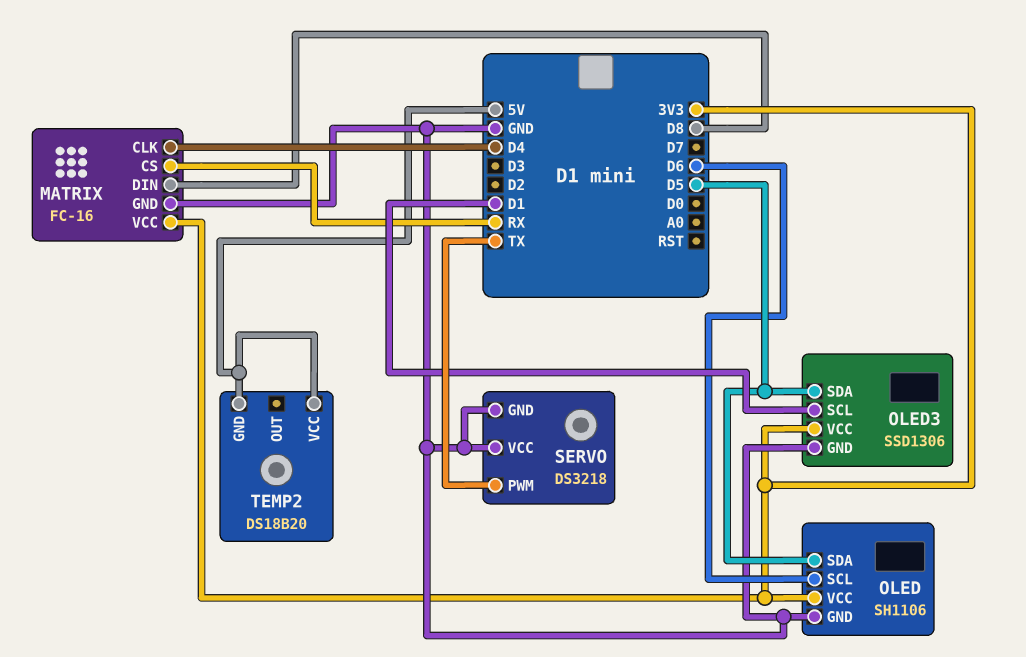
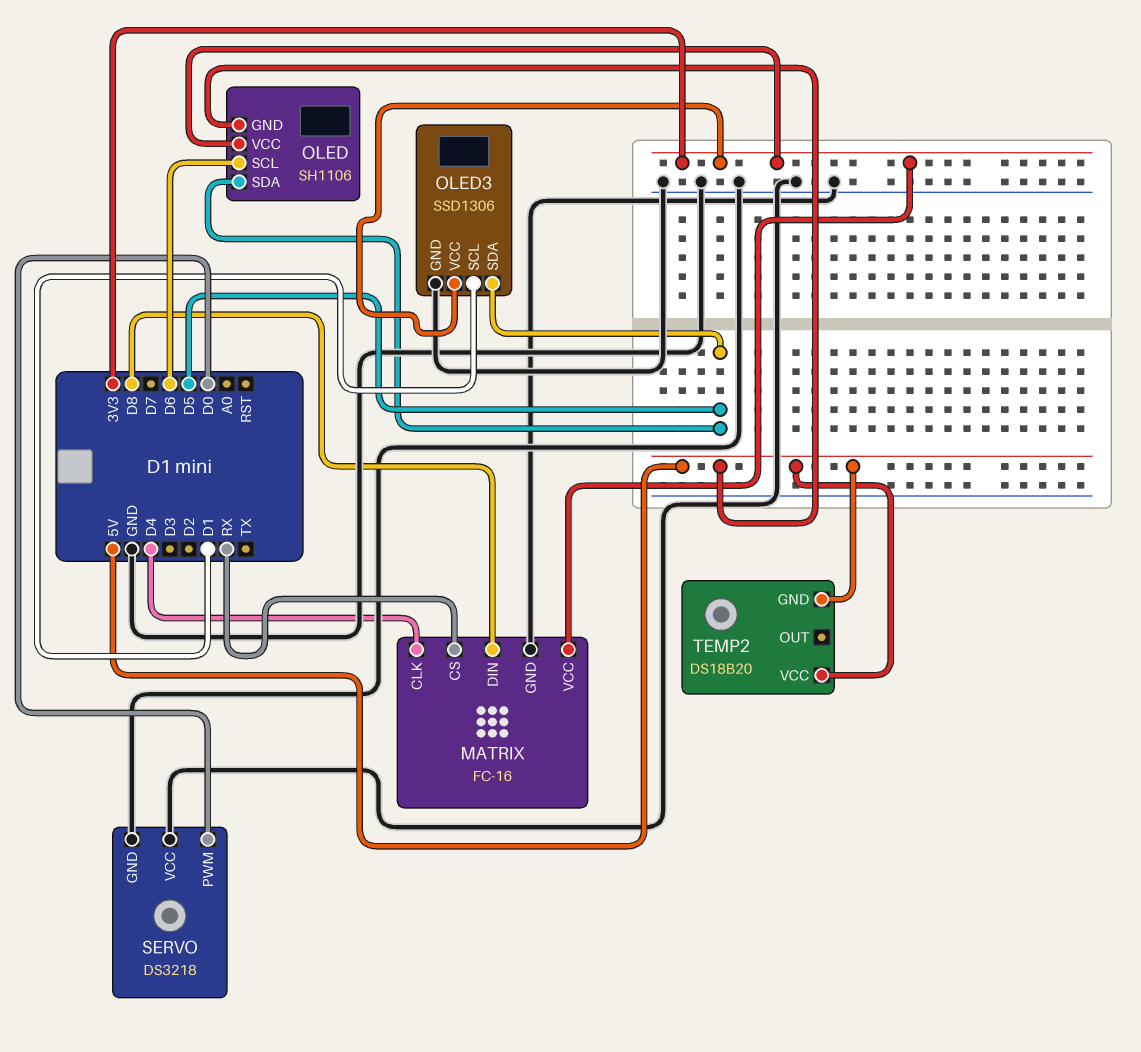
OLED pin GND: GND -> 5V
SERVO pin PWM: TX -> D0

